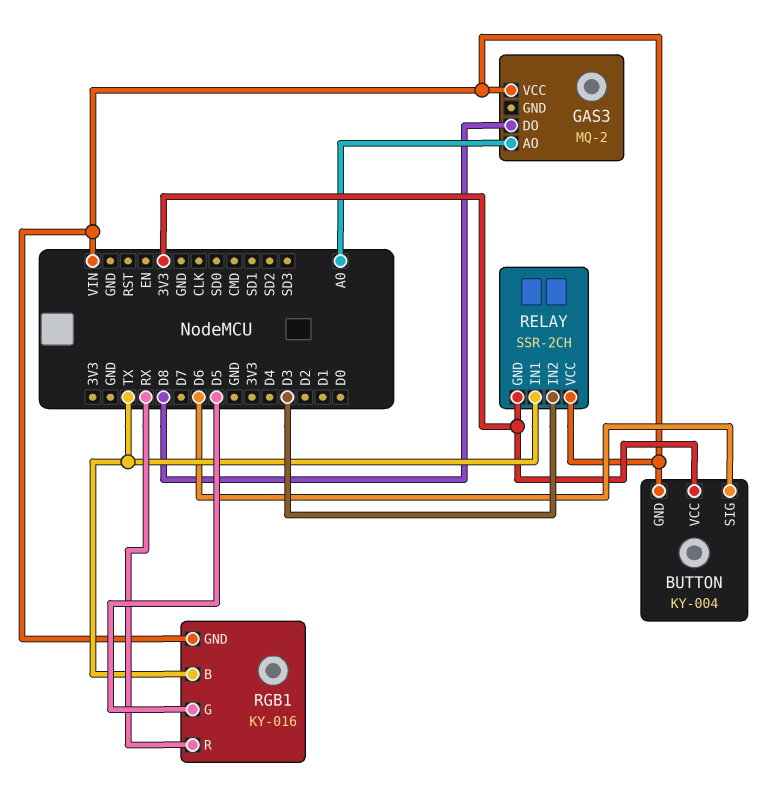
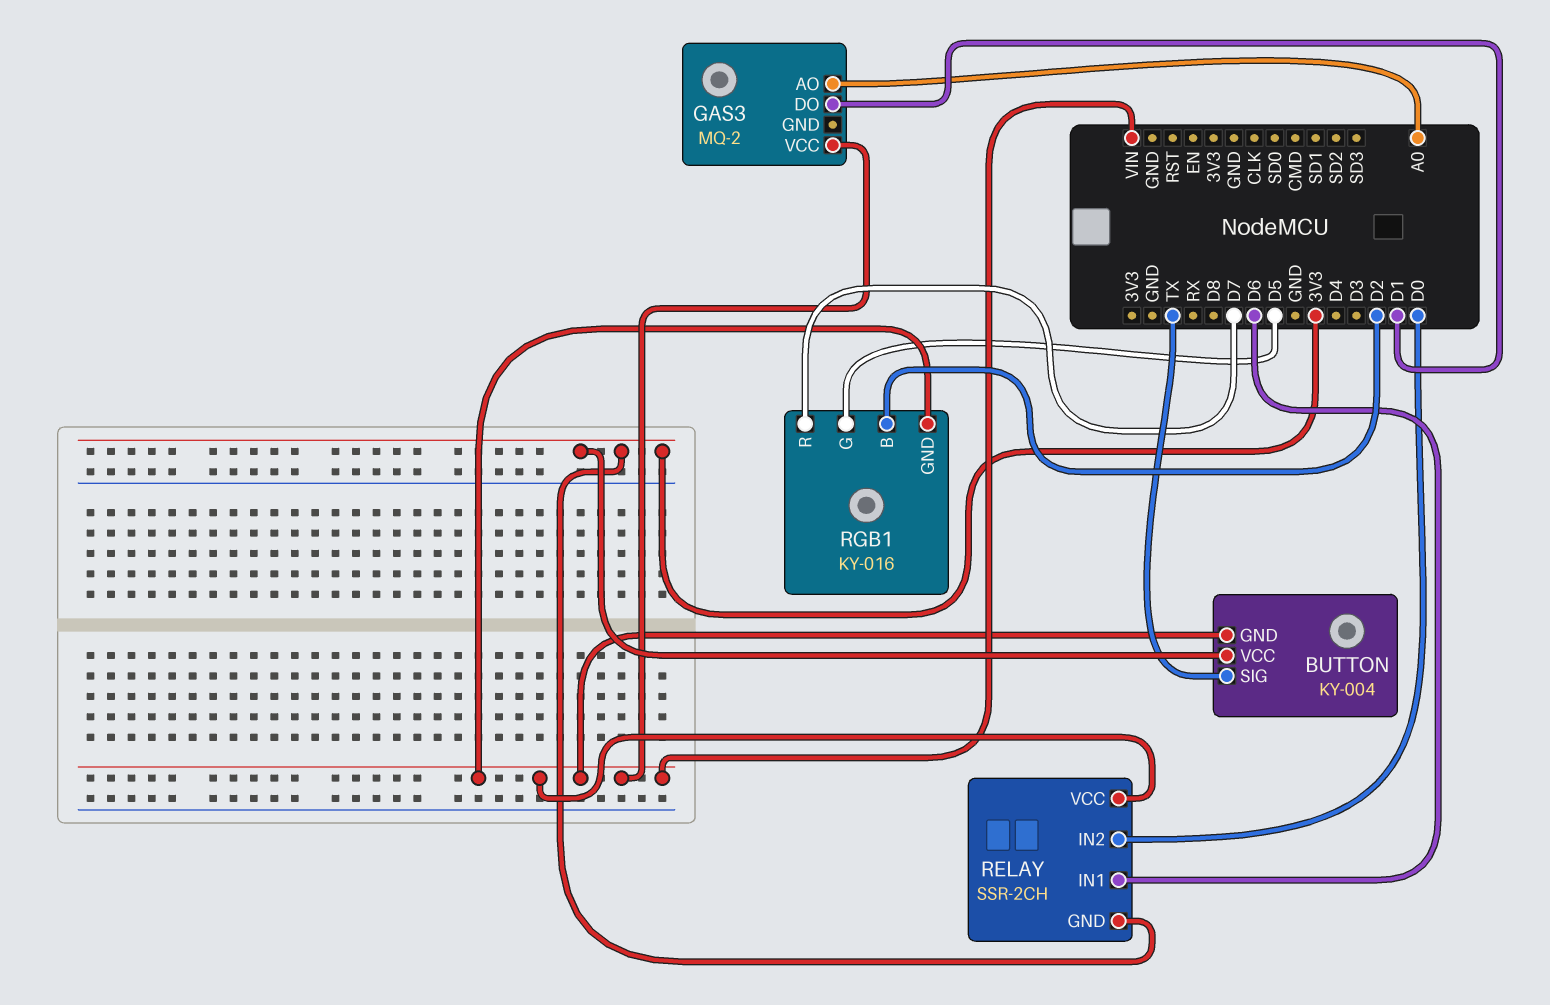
BUTTON pin SIG: D6 -> TX
GAS3 pin DO: D8 -> D1
RELAY pin IN1: TX -> D6
RELAY pin IN2: D3 -> D0
RGB1 pin B: TX -> D2
RGB1 pin R: RX -> D7

